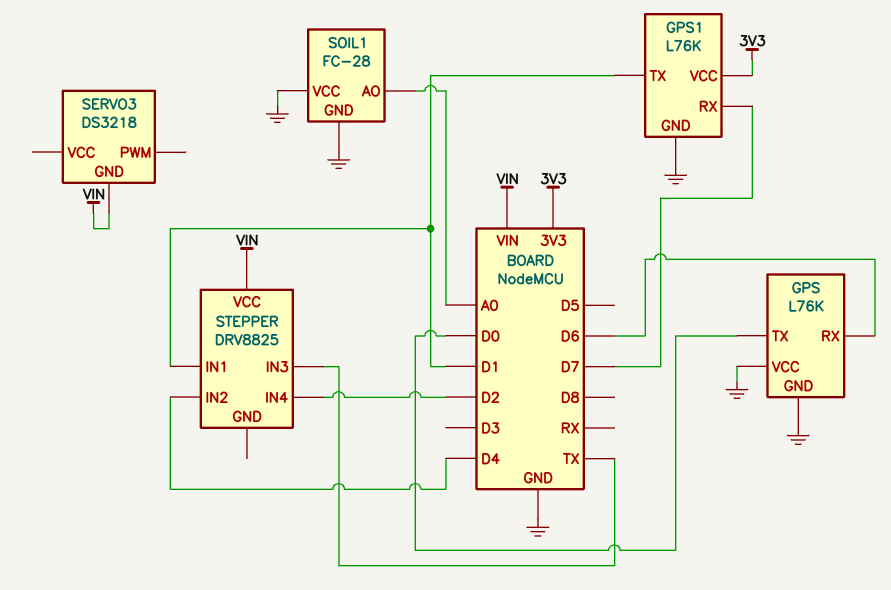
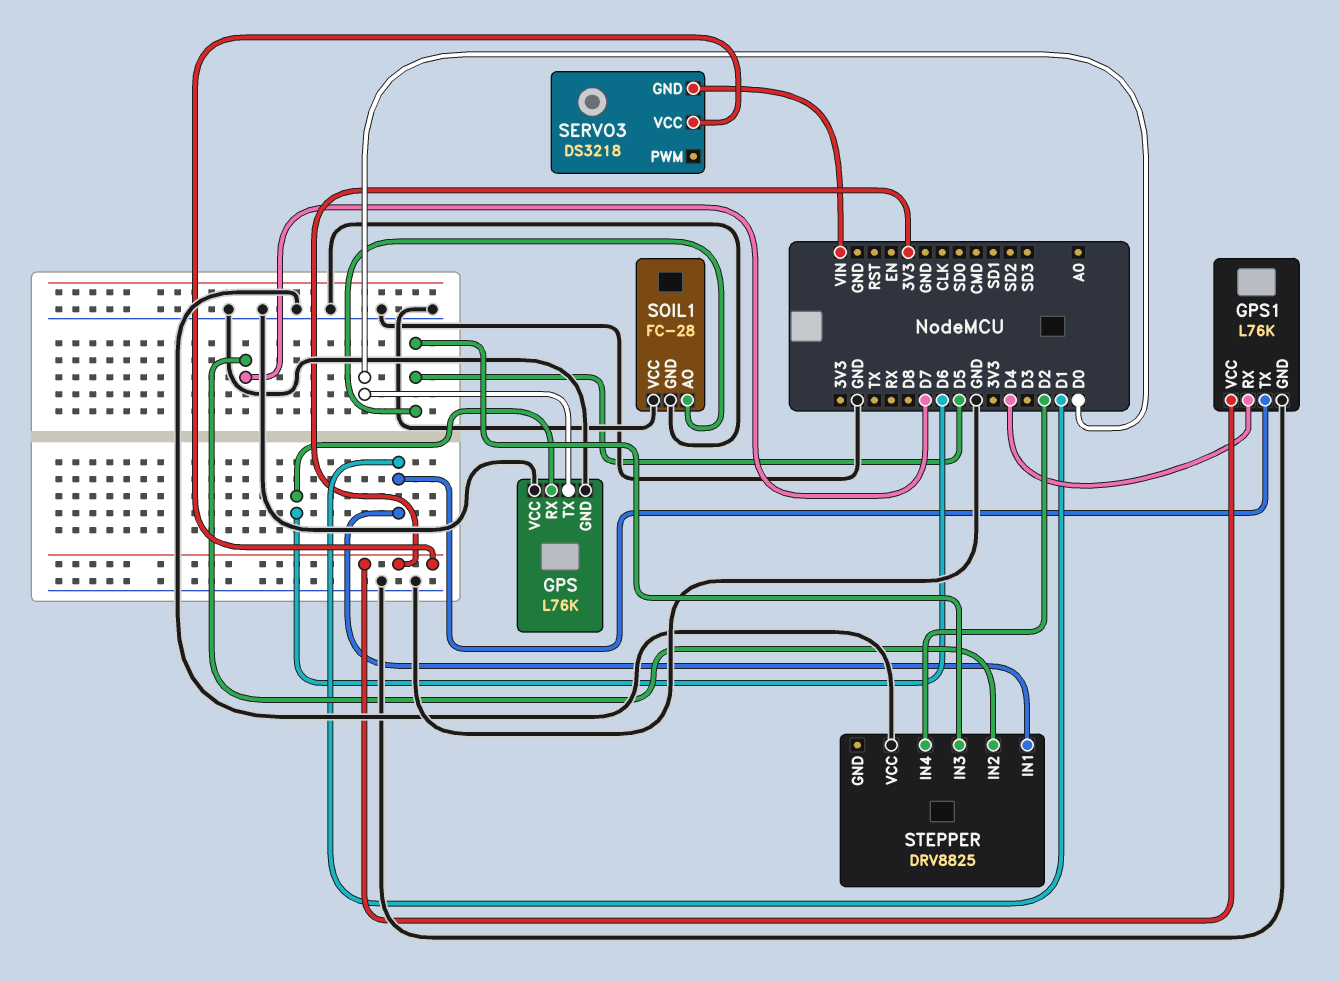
GPS1 pin RX: D7 -> D4
SERVO3 pin VCC: none -> 3V3
SOIL1 pin AO: A0 -> D5
STEPPER pin IN2: D4 -> D7
STEPPER pin IN3: TX -> D5
STEPPER pin VCC: VIN -> GND

